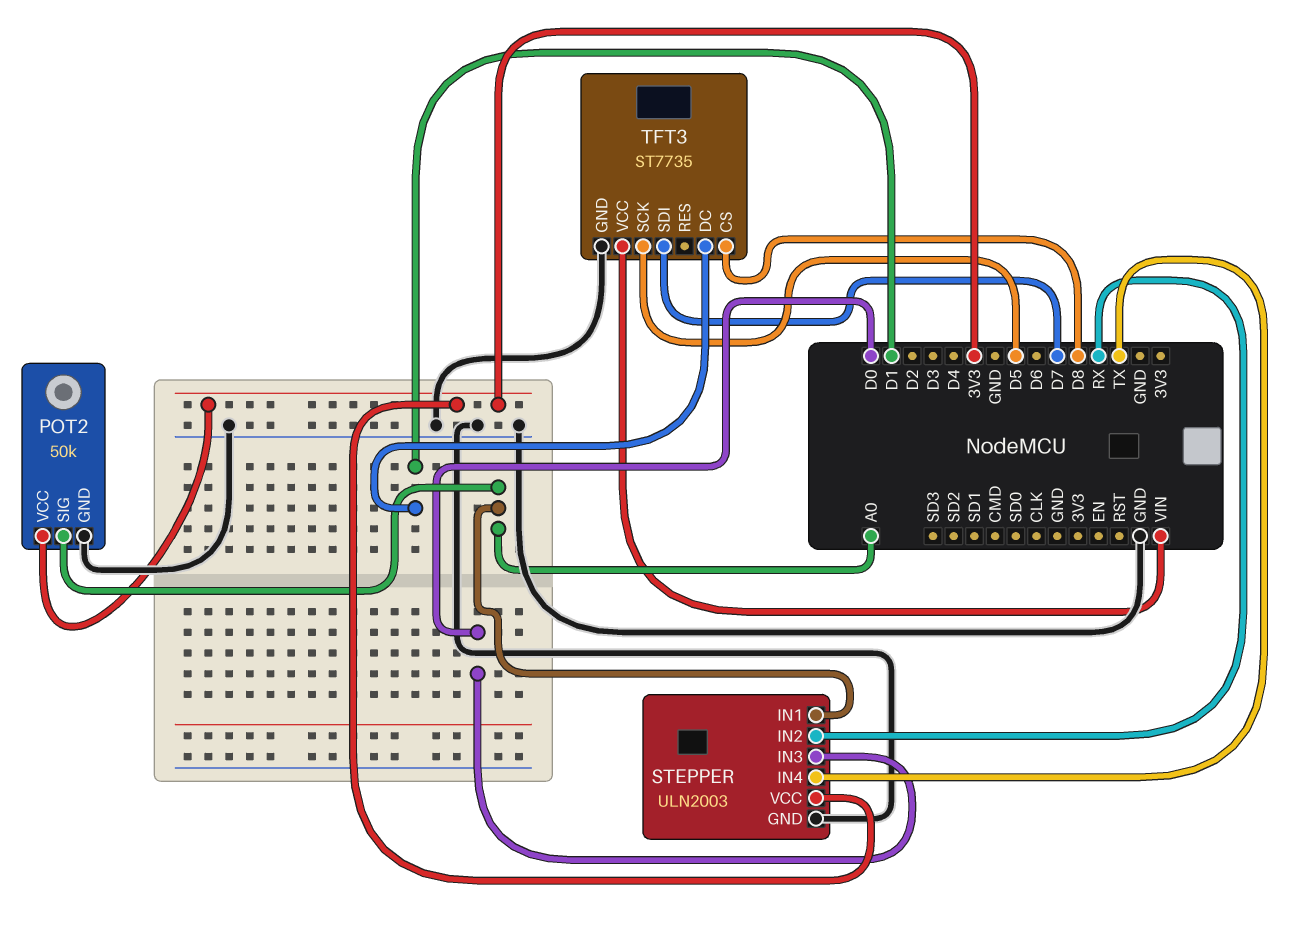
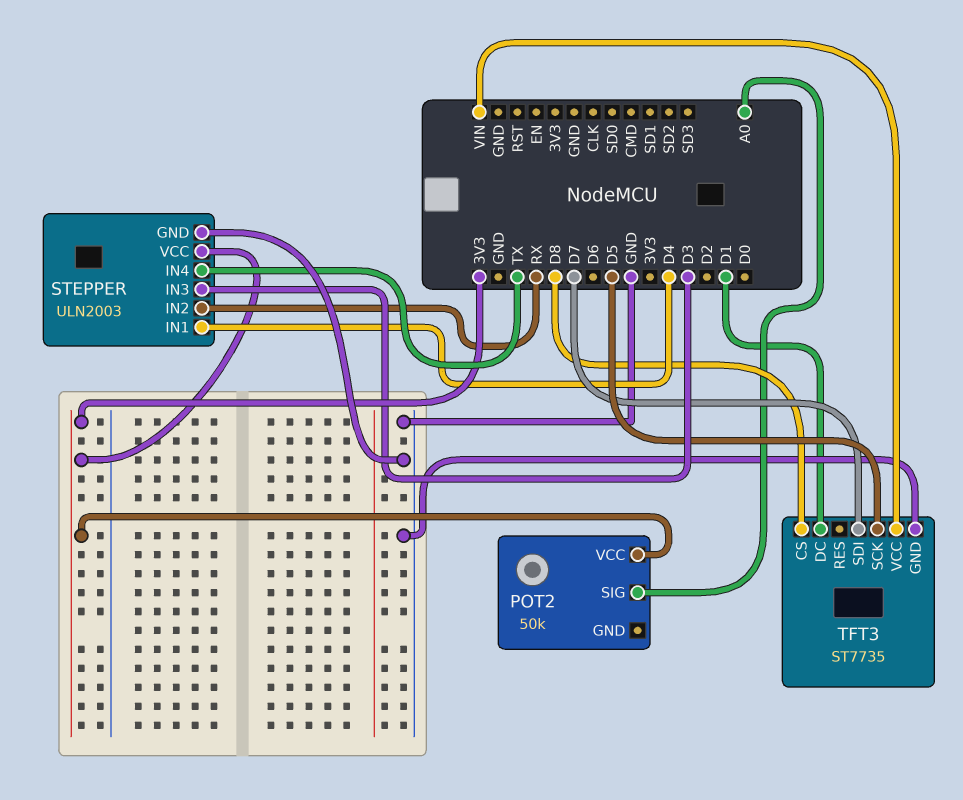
POT2 pin GND: GND -> none
STEPPER pin IN1: A0 -> D4
STEPPER pin IN3: D0 -> D3

